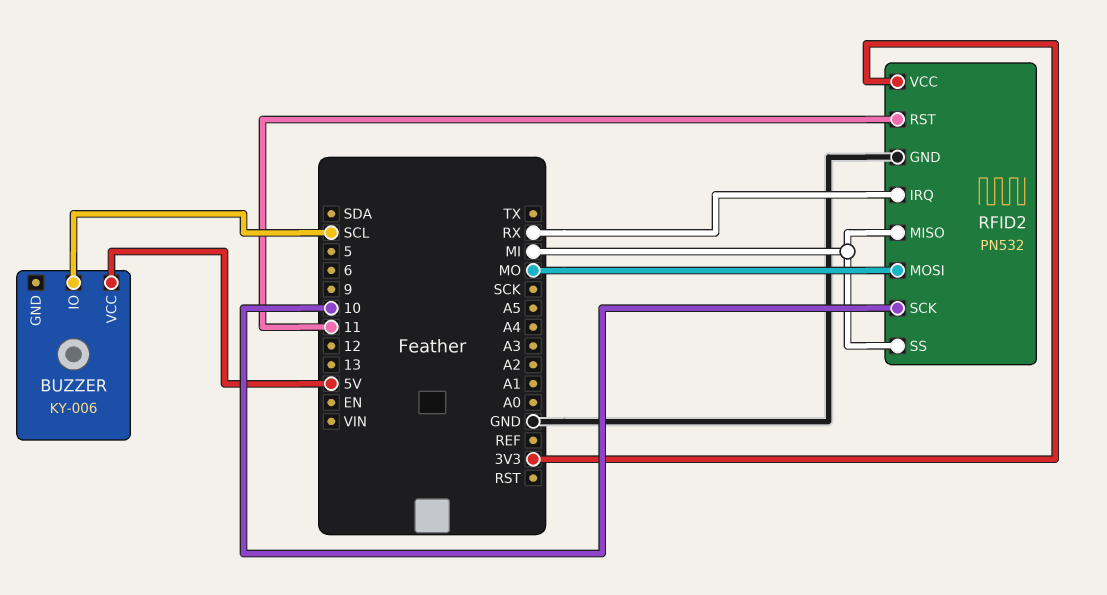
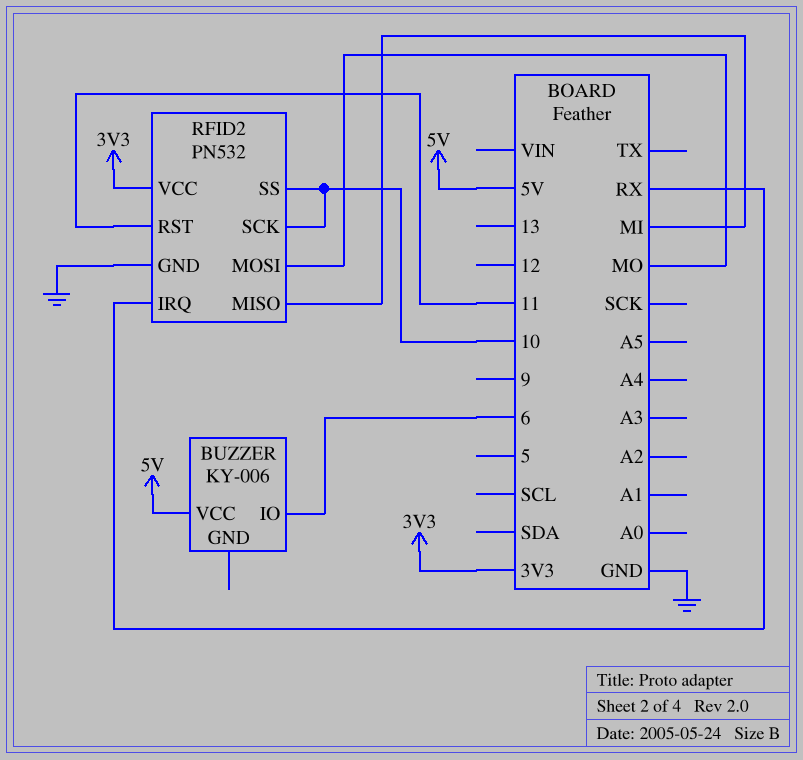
BUZZER pin IO: SCL -> 6
RFID2 pin SS: MI -> 10

